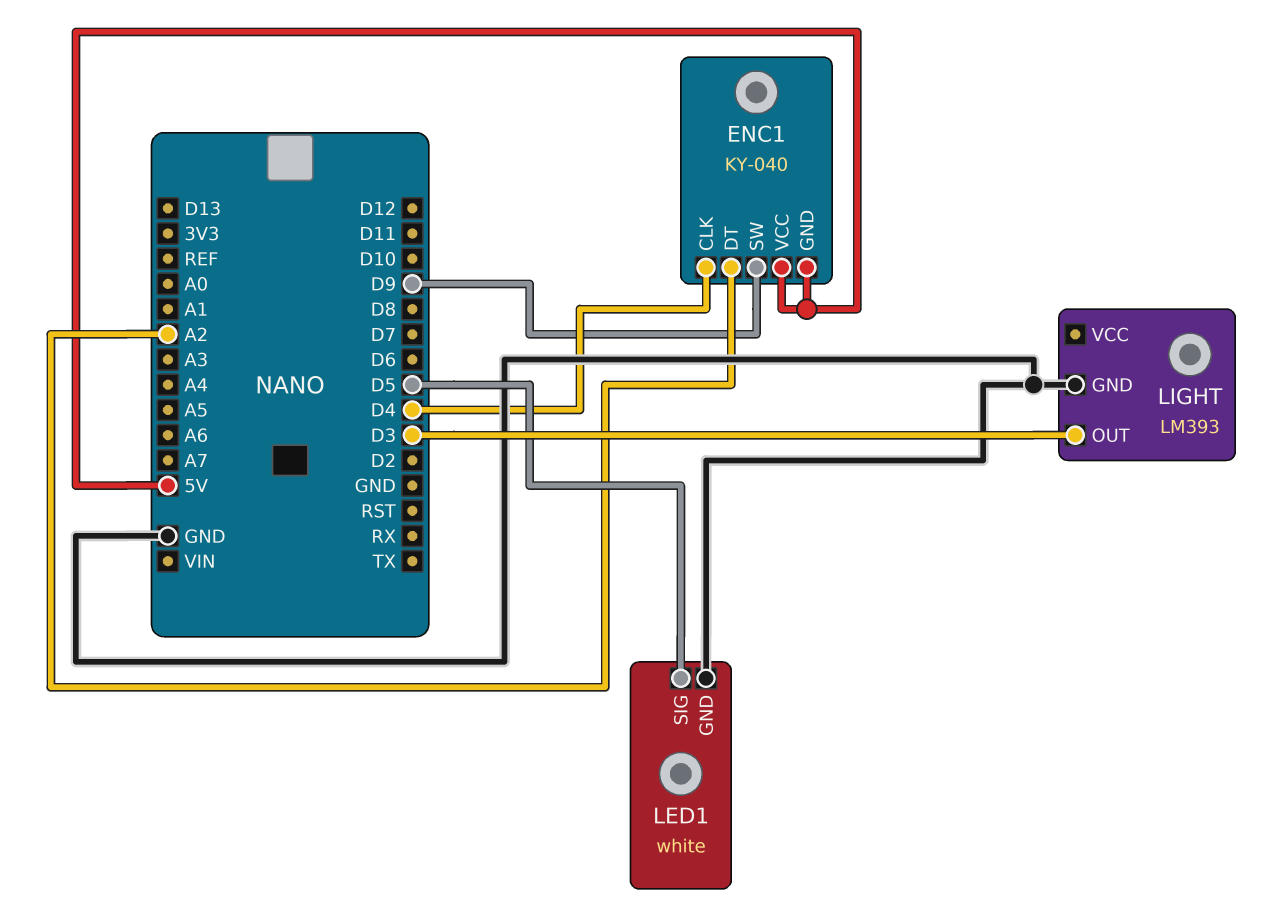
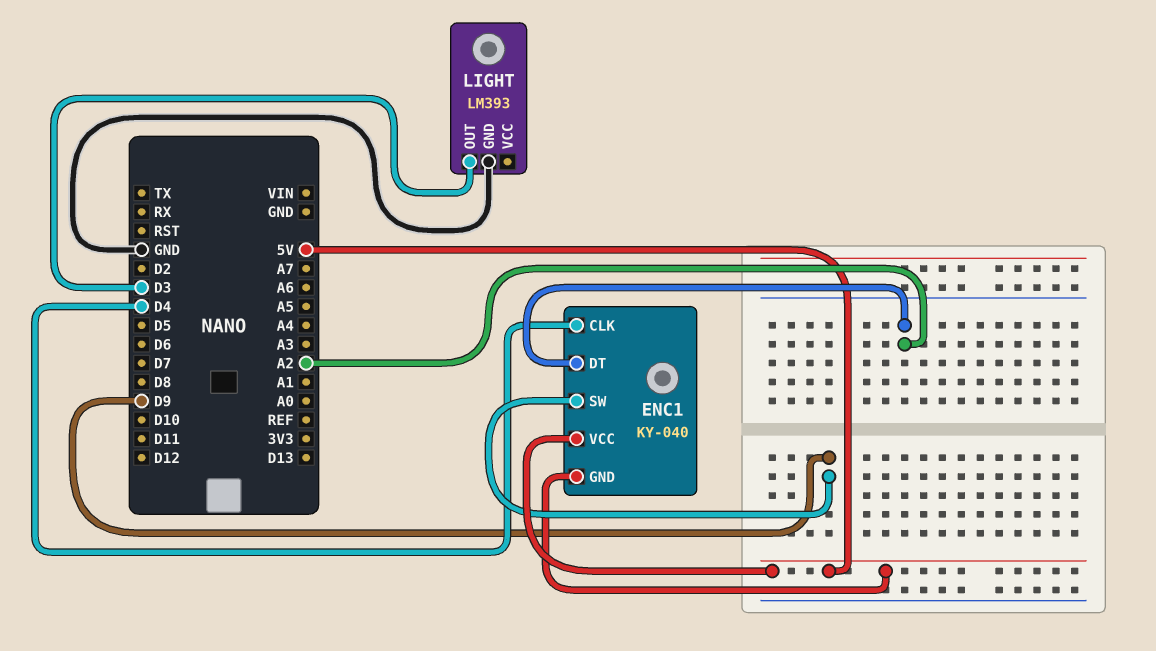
LED1: white -> none
LED1 pin GND: GND -> none
LED1 pin SIG: D5 -> none

